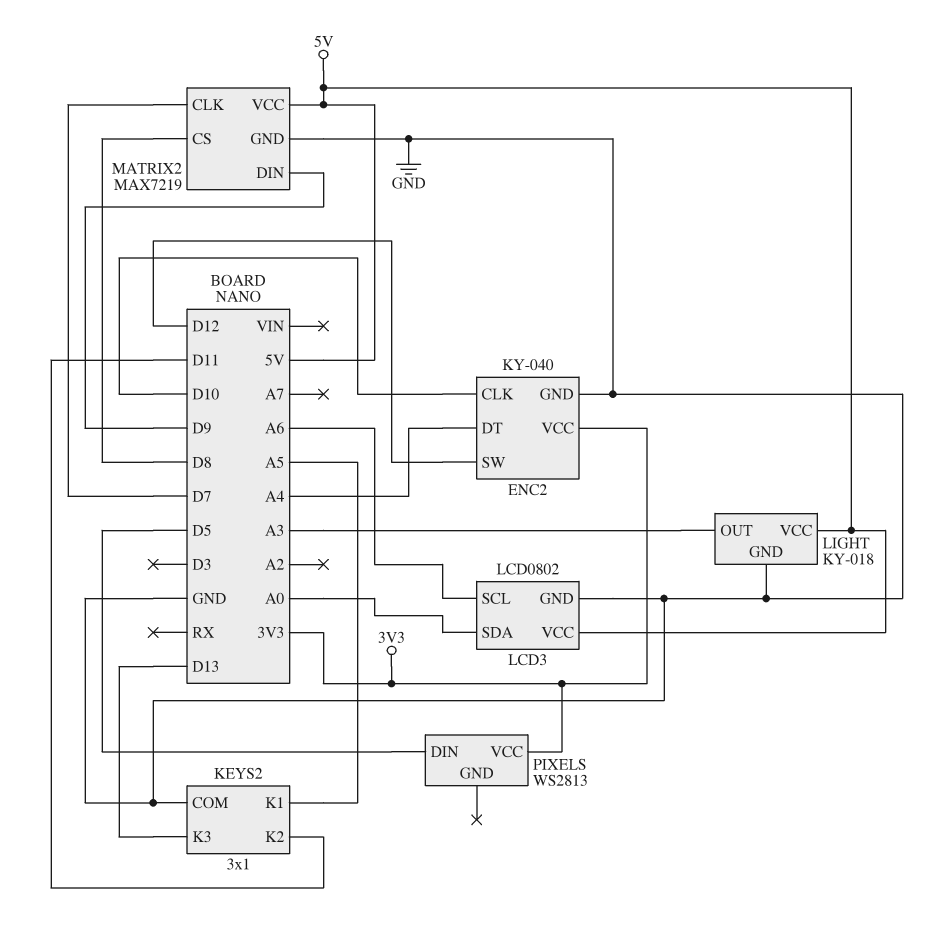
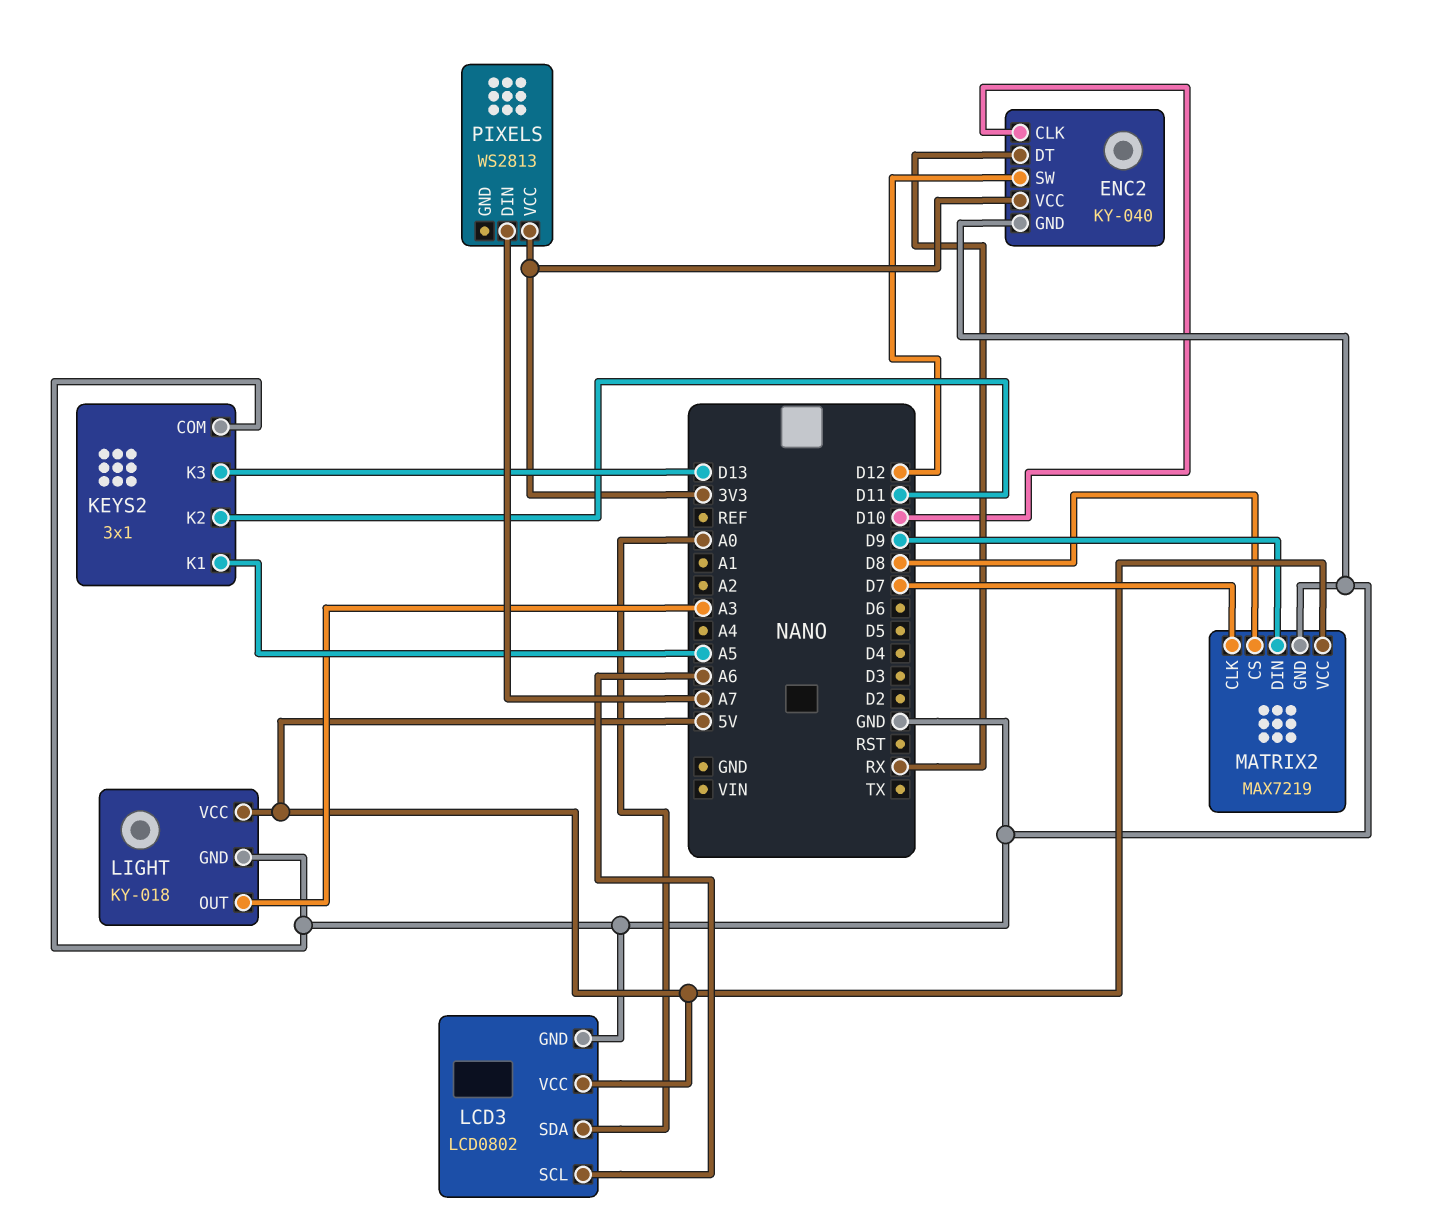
ENC2 pin DT: A4 -> RX
PIXELS pin DIN: D5 -> A7

